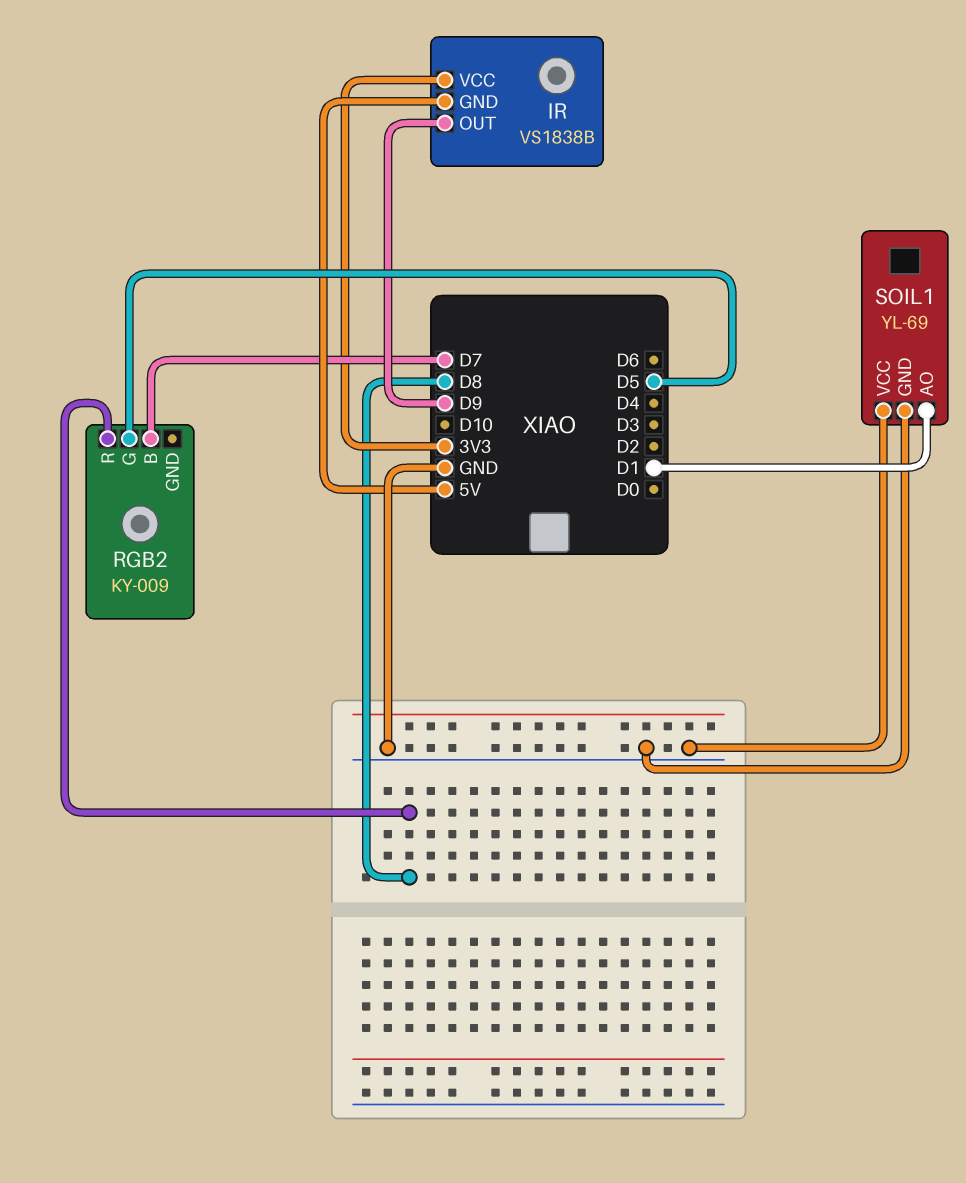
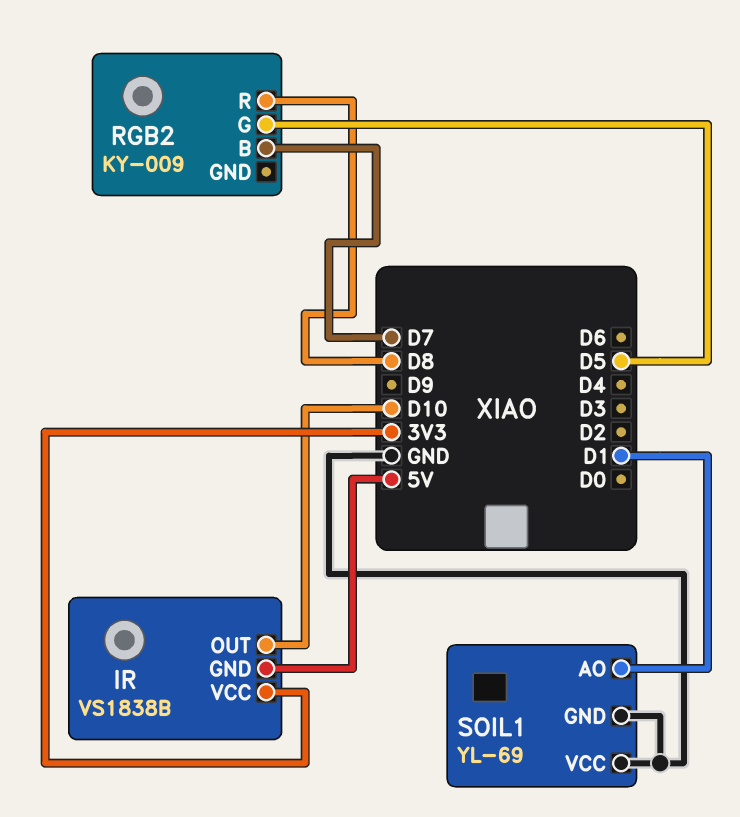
IR pin OUT: D9 -> D10

